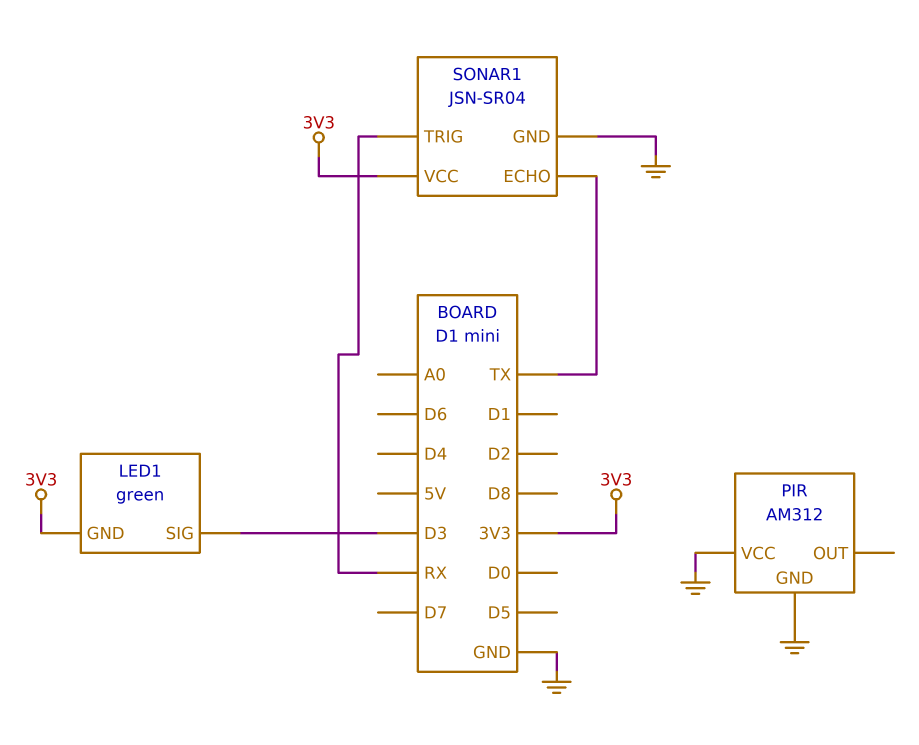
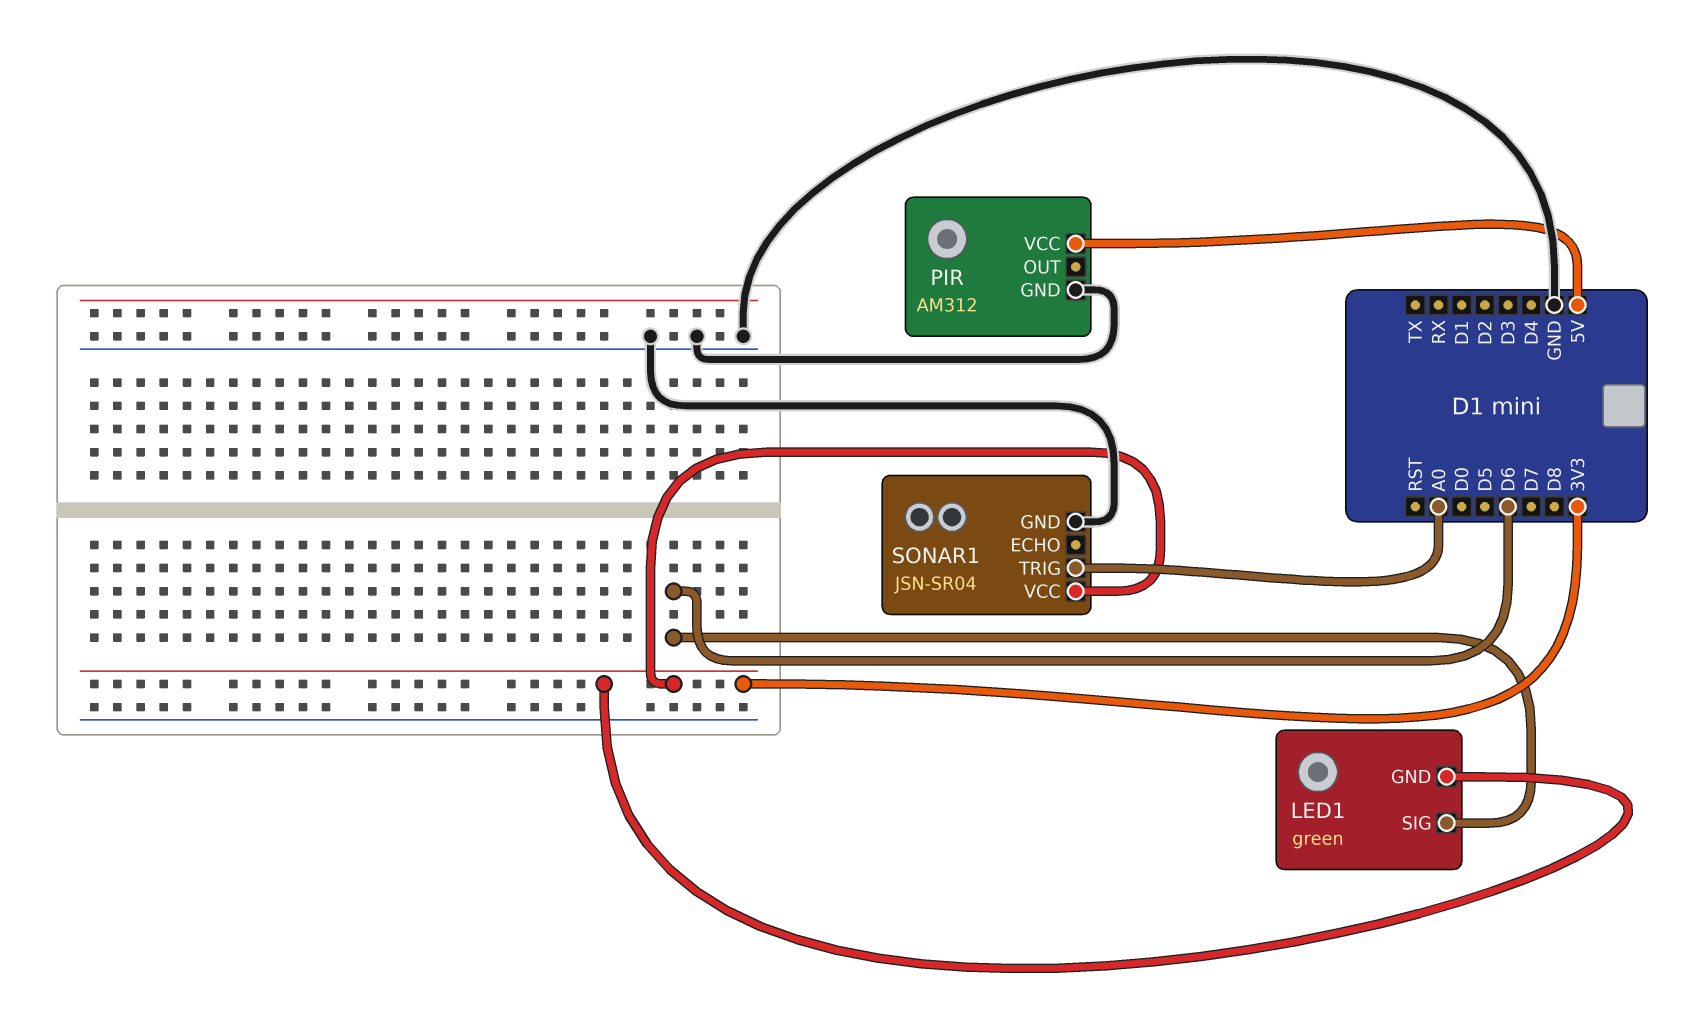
LED1 pin SIG: D3 -> D6
PIR pin VCC: GND -> 5V
SONAR1 pin ECHO: TX -> none
SONAR1 pin TRIG: RX -> A0

